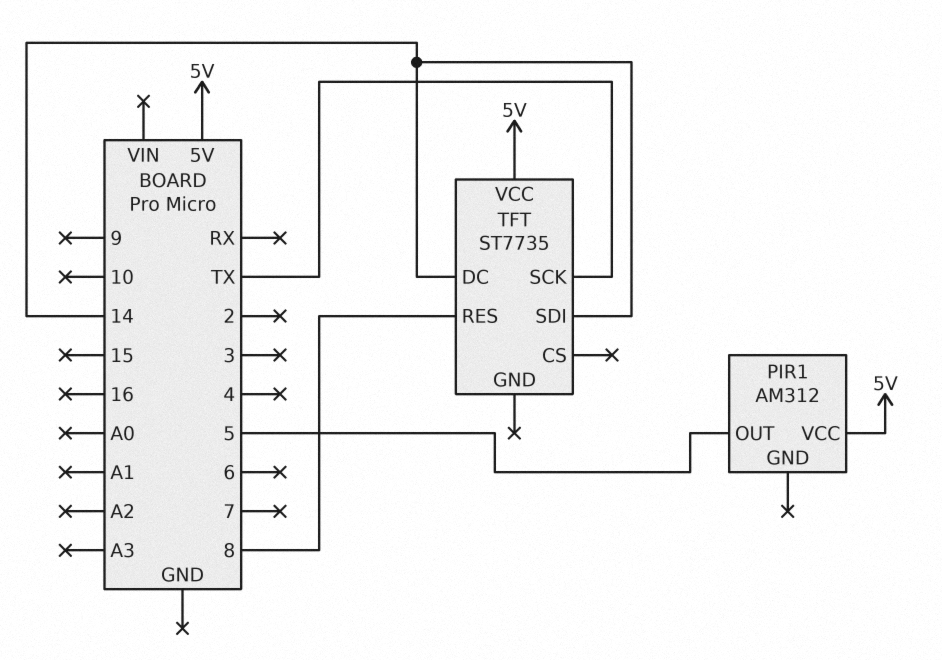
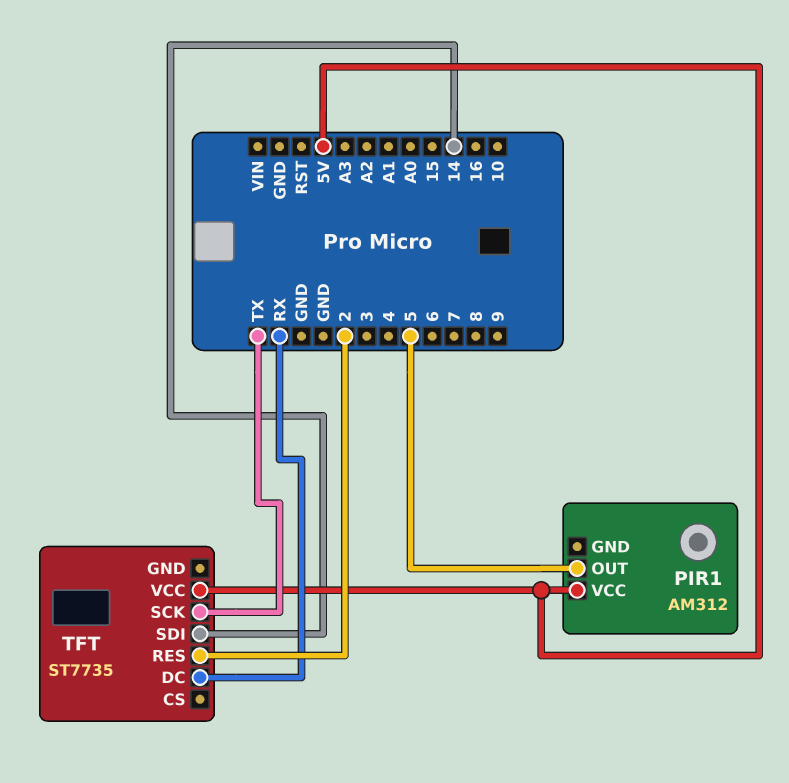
TFT pin DC: 14 -> RX
TFT pin RES: 8 -> 2

